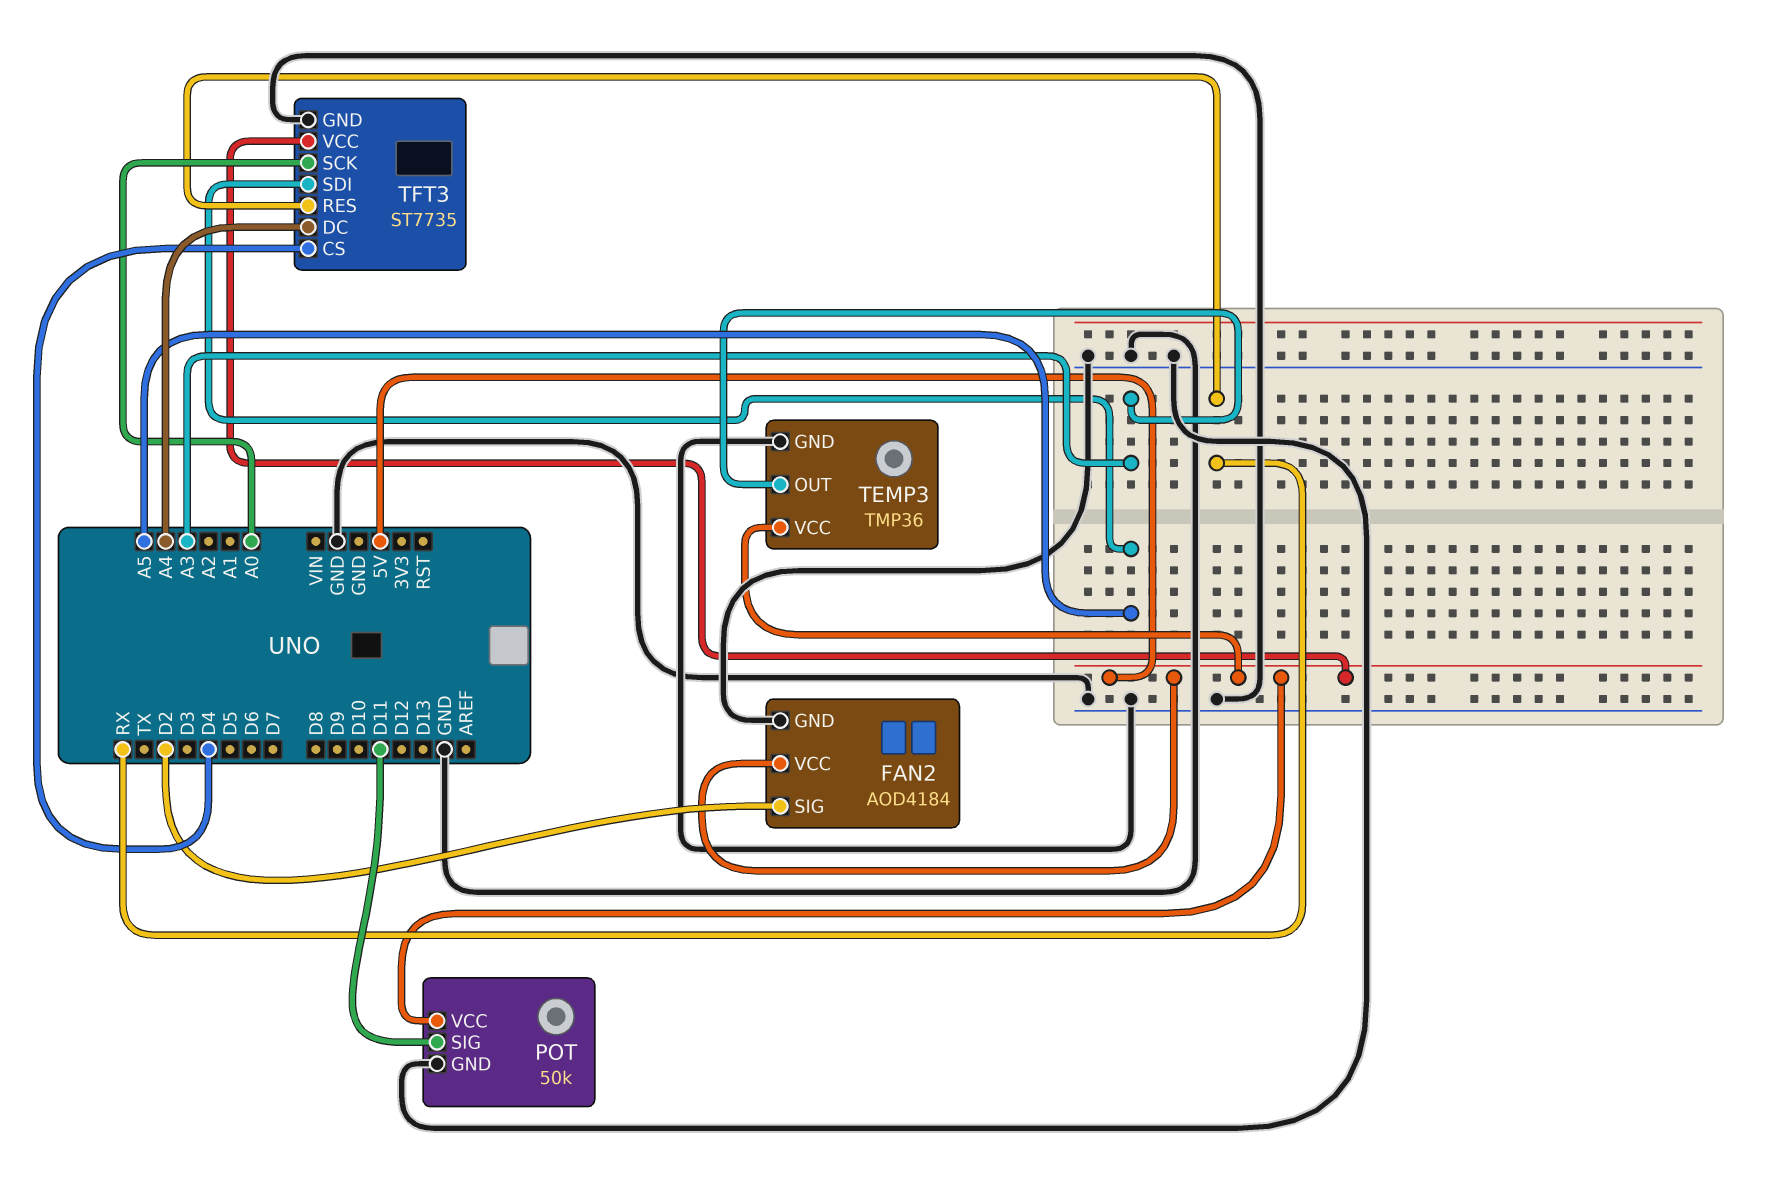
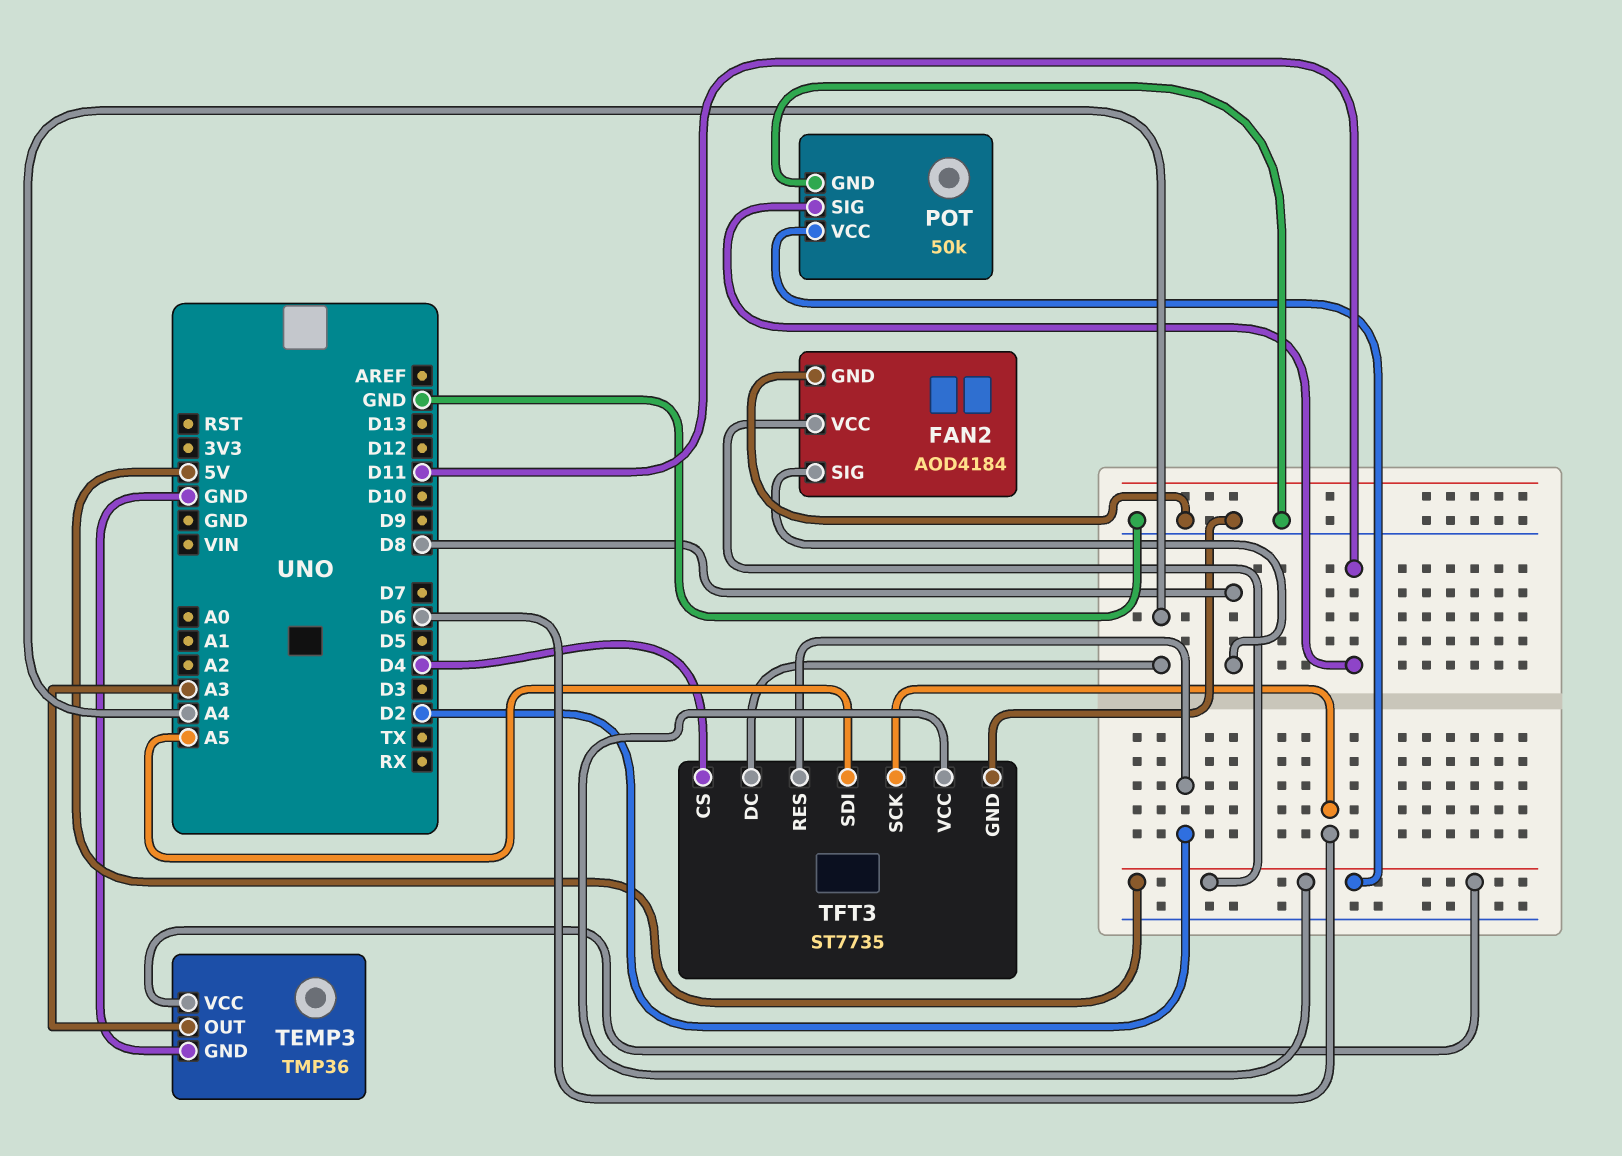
FAN2 pin SIG: D2 -> D8
TFT3 pin RES: RX -> D2
TFT3 pin SCK: A0 -> D6

